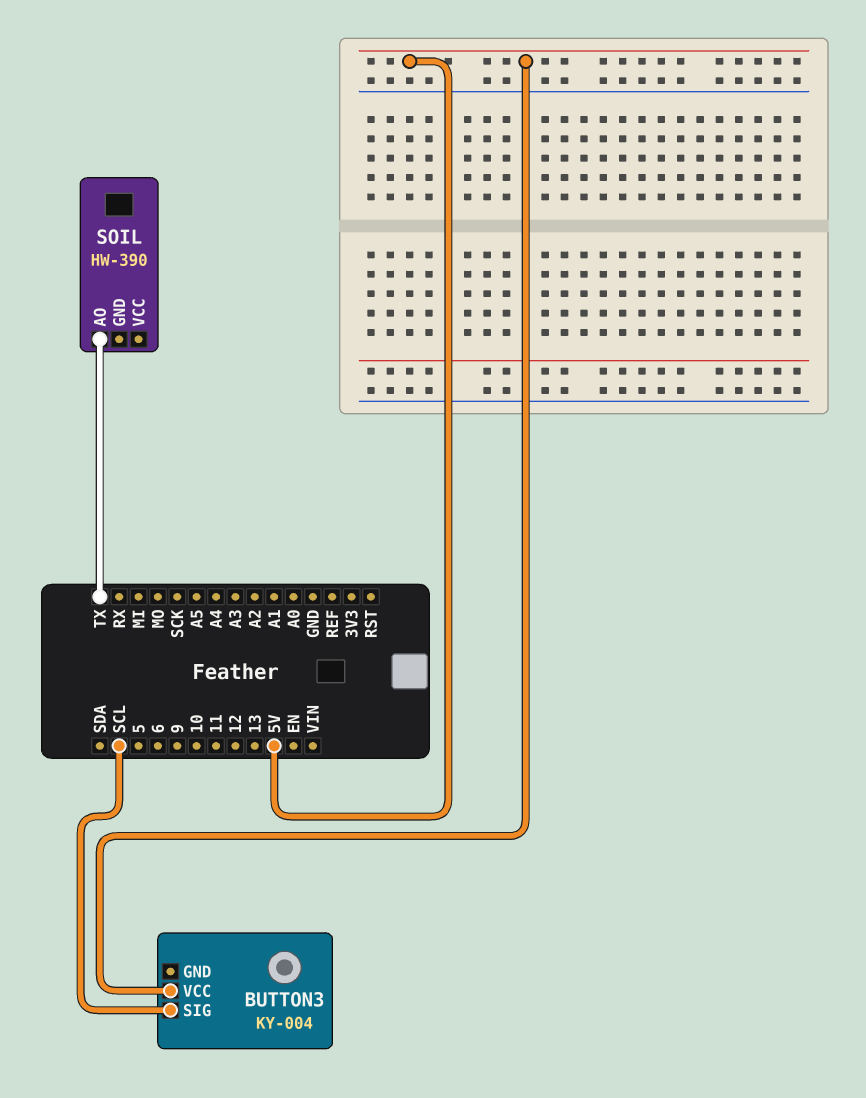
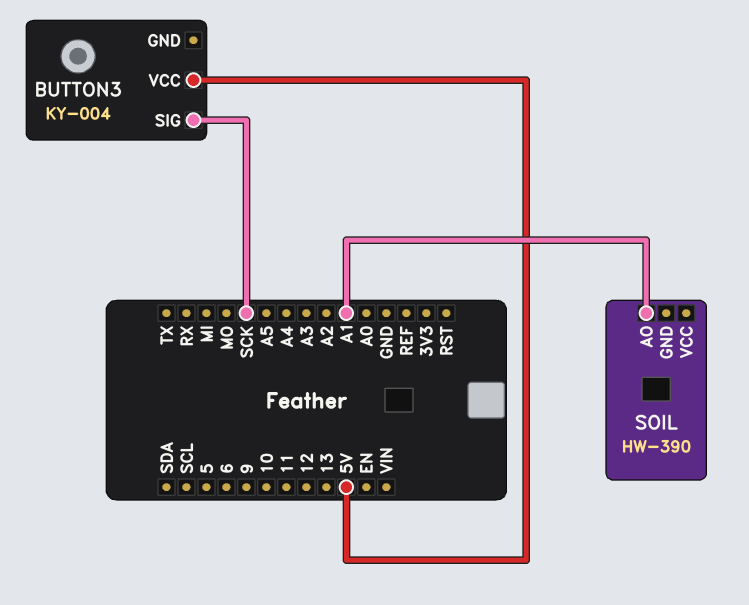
BUTTON3 pin SIG: SCL -> SCK
SOIL pin AO: TX -> A1

